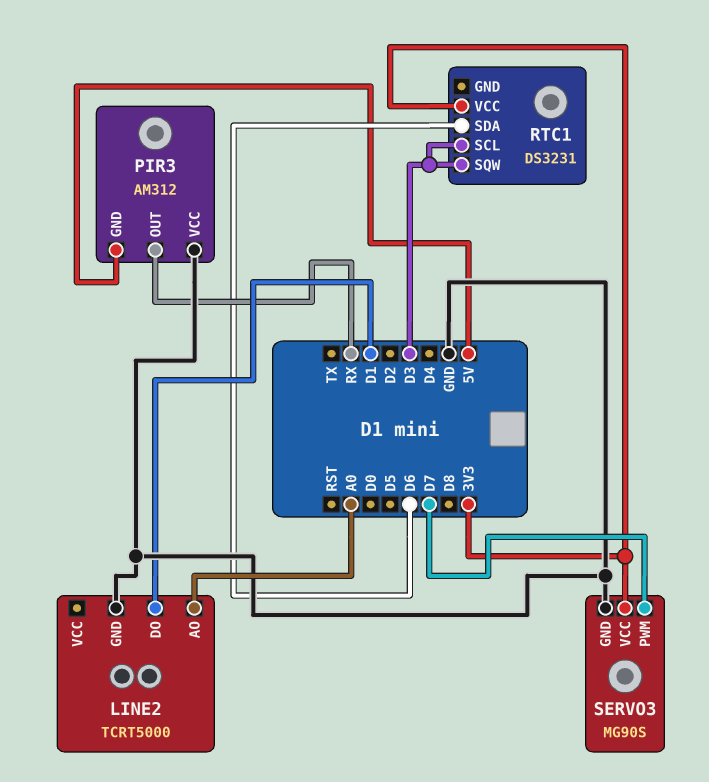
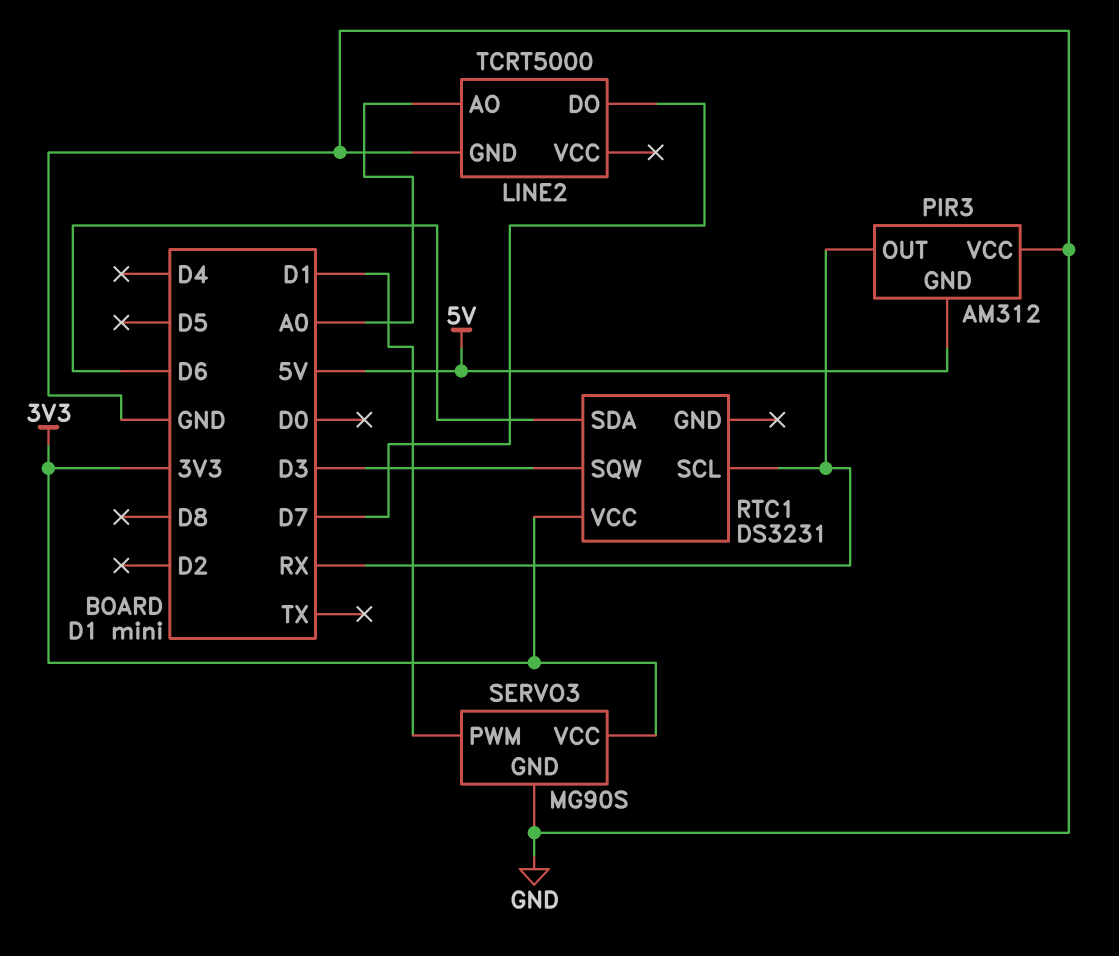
LINE2 pin DO: D1 -> D7
RTC1 pin SCL: D3 -> RX
SERVO3 pin PWM: D7 -> D1

